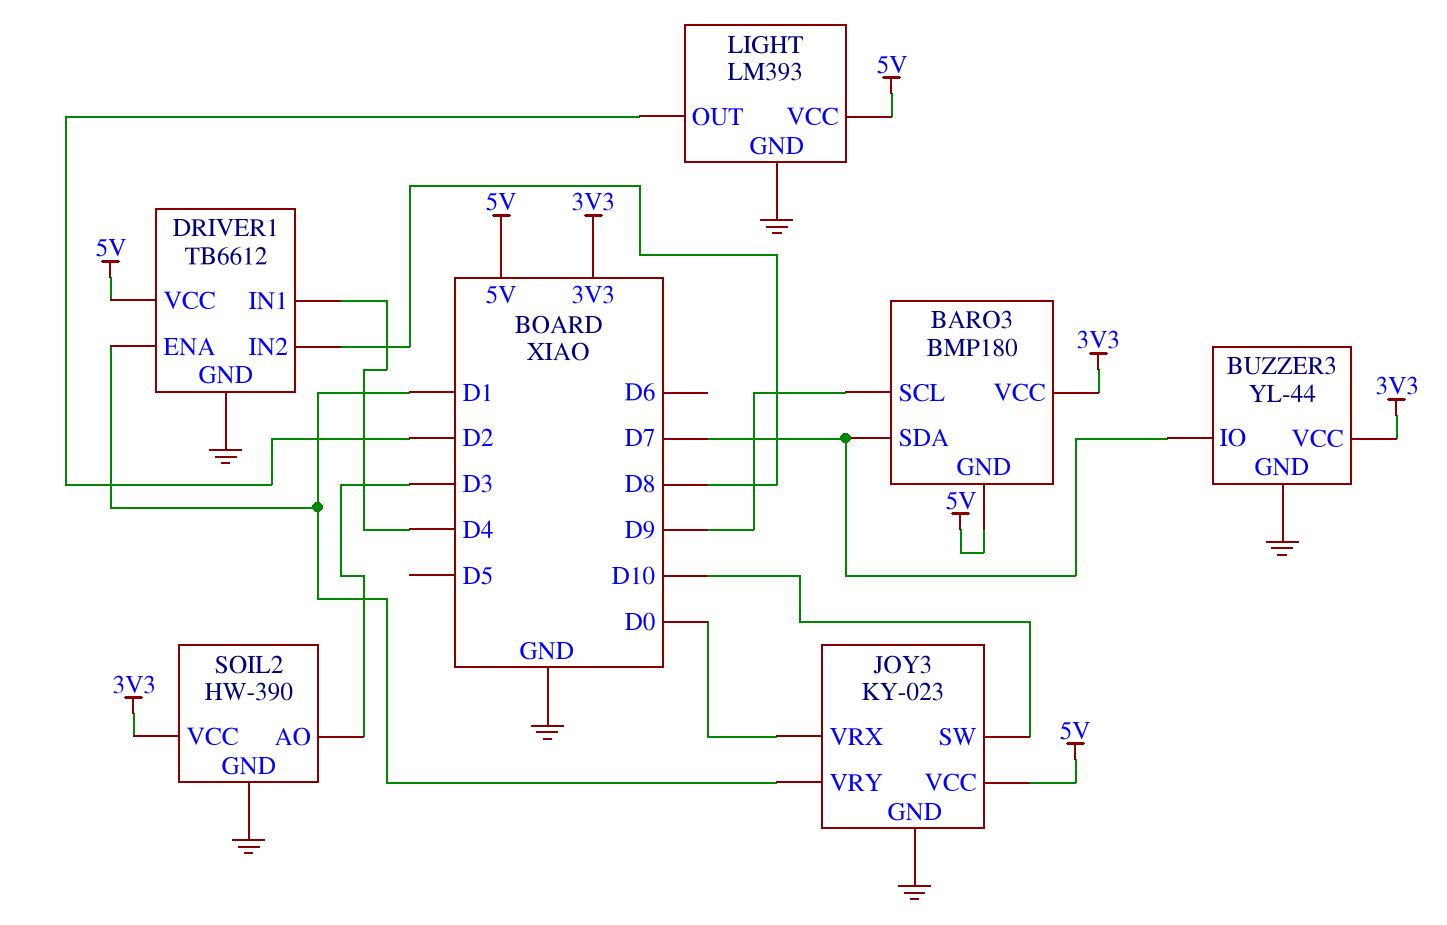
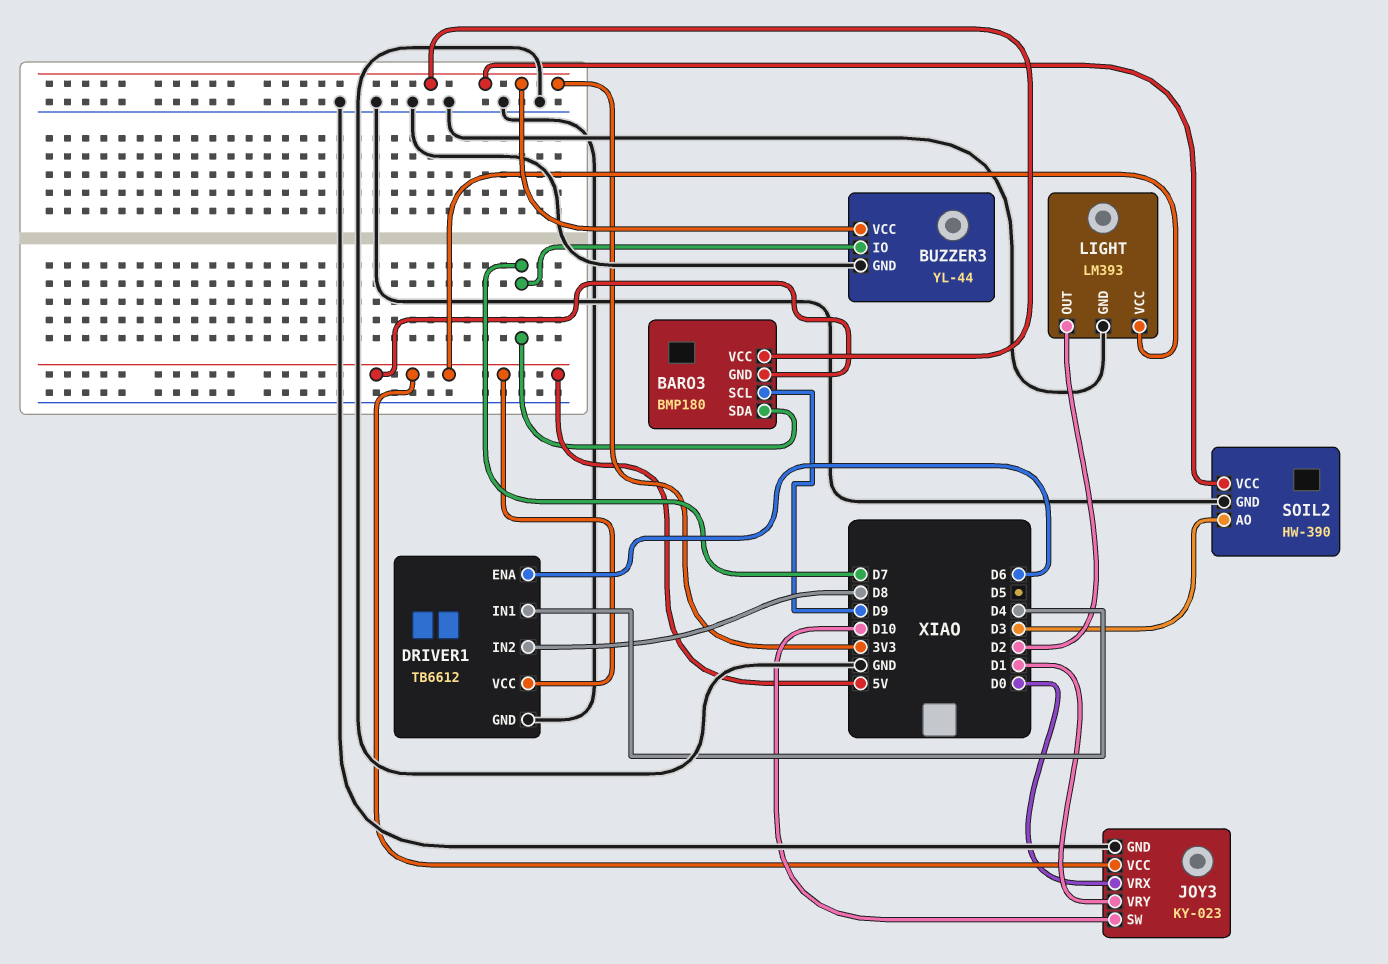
DRIVER1 pin ENA: D1 -> D6

